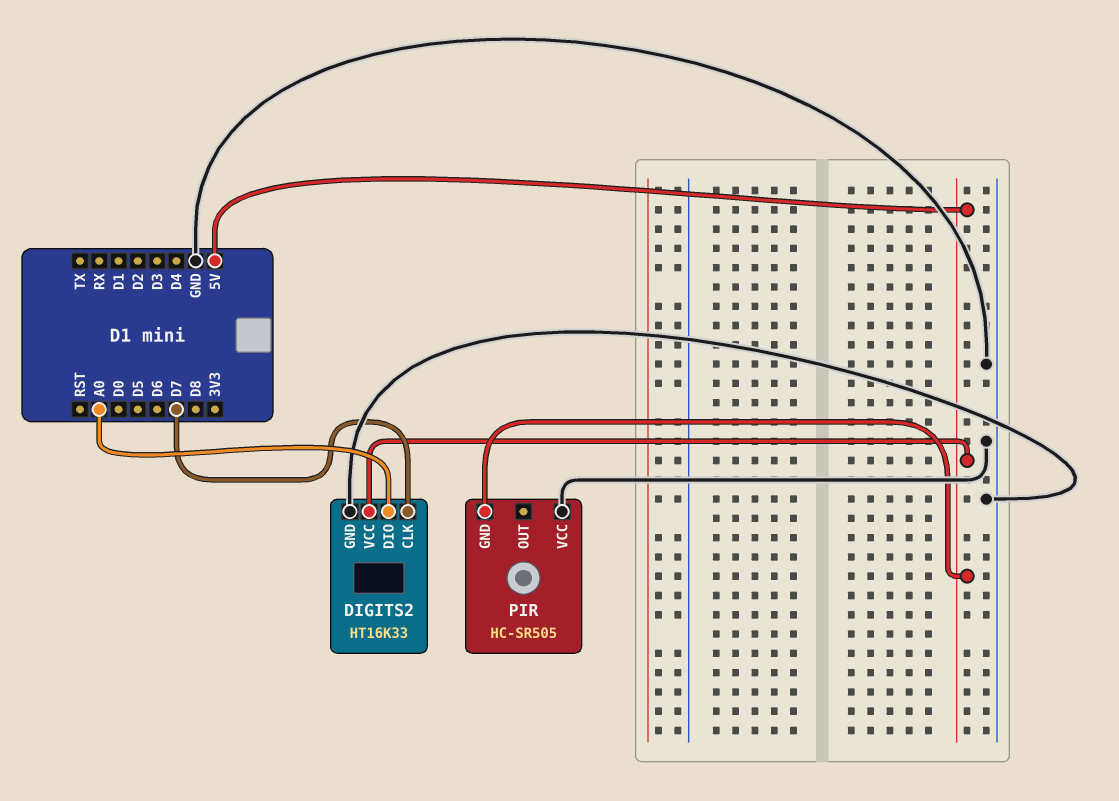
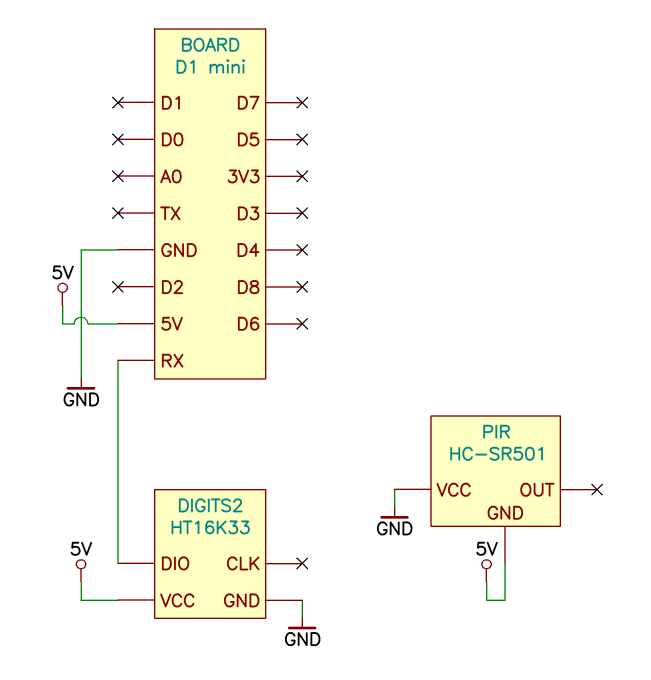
DIGITS2 pin CLK: D7 -> none
DIGITS2 pin DIO: A0 -> RX
PIR: HC-SR505 -> HC-SR501

